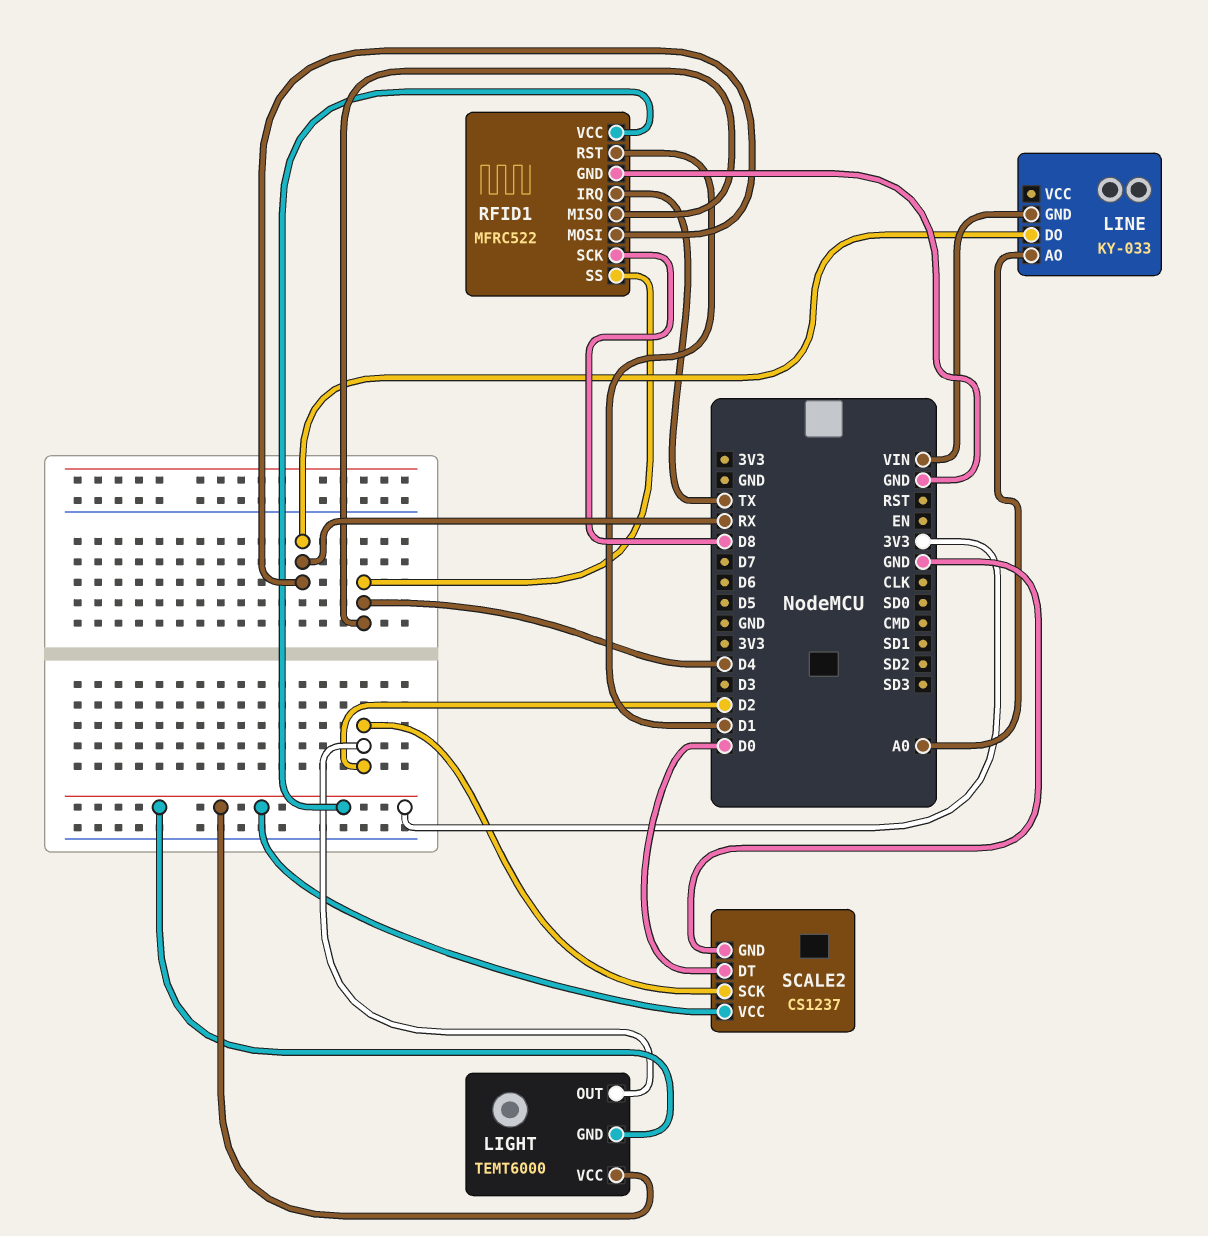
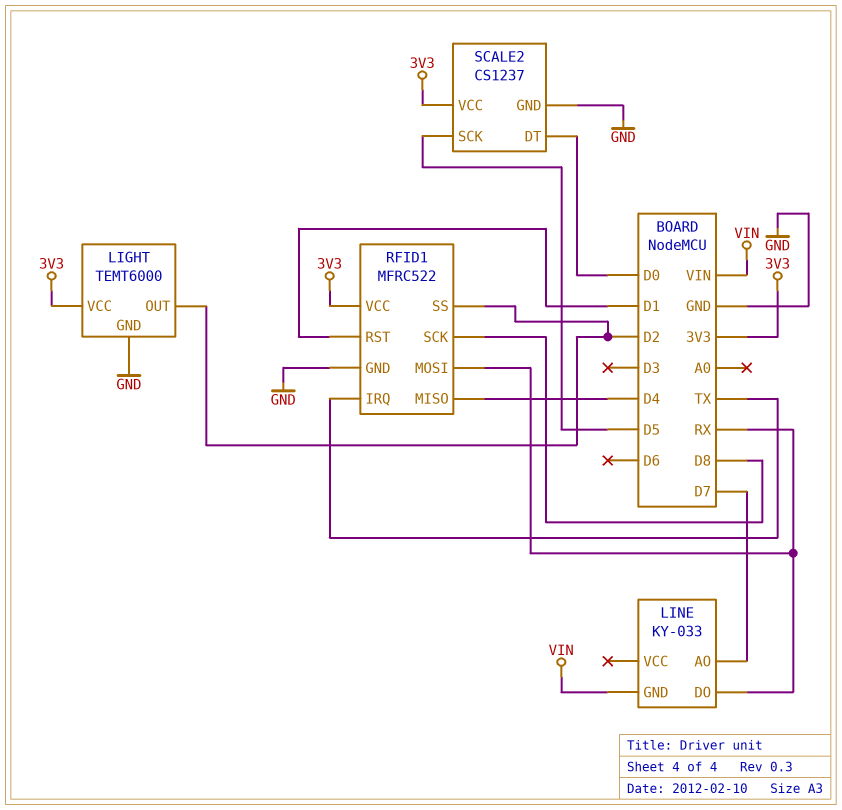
LIGHT pin GND: 3V3 -> GND
LINE pin AO: A0 -> D7
RFID1 pin SS: D4 -> D2
SCALE2 pin SCK: D2 -> D5

